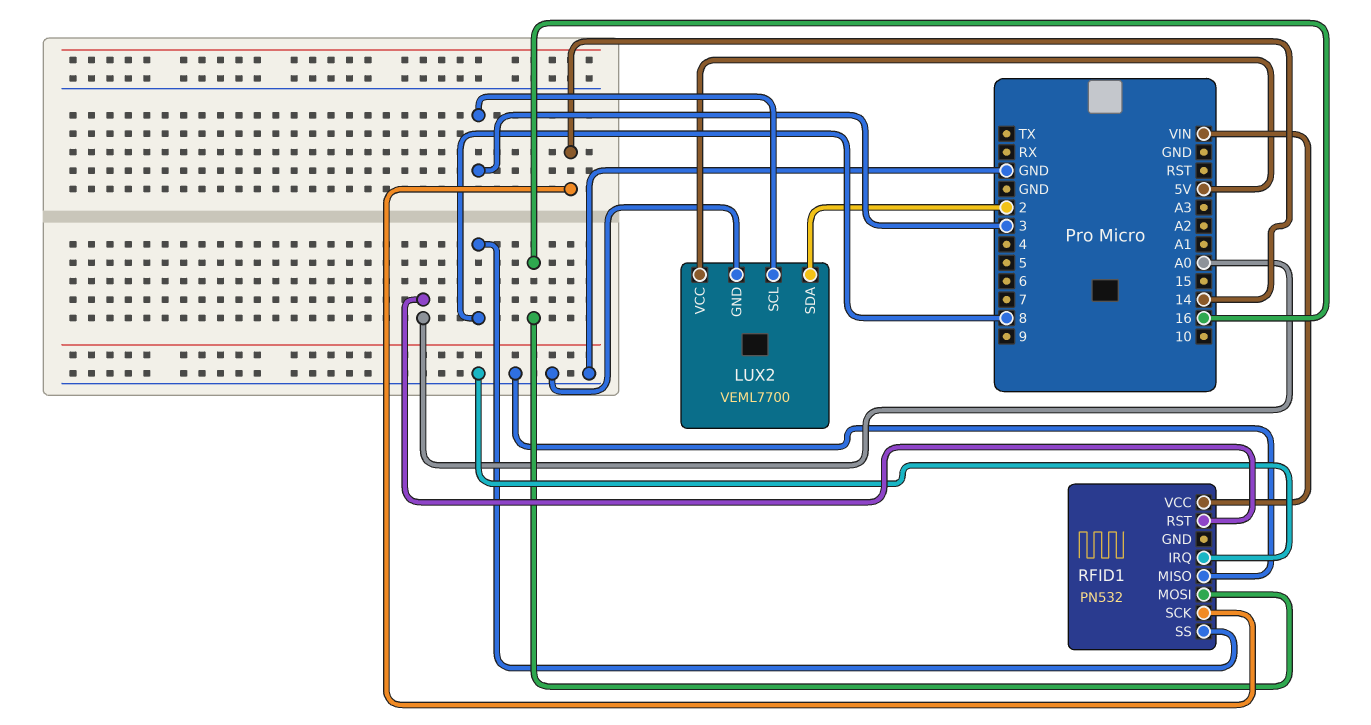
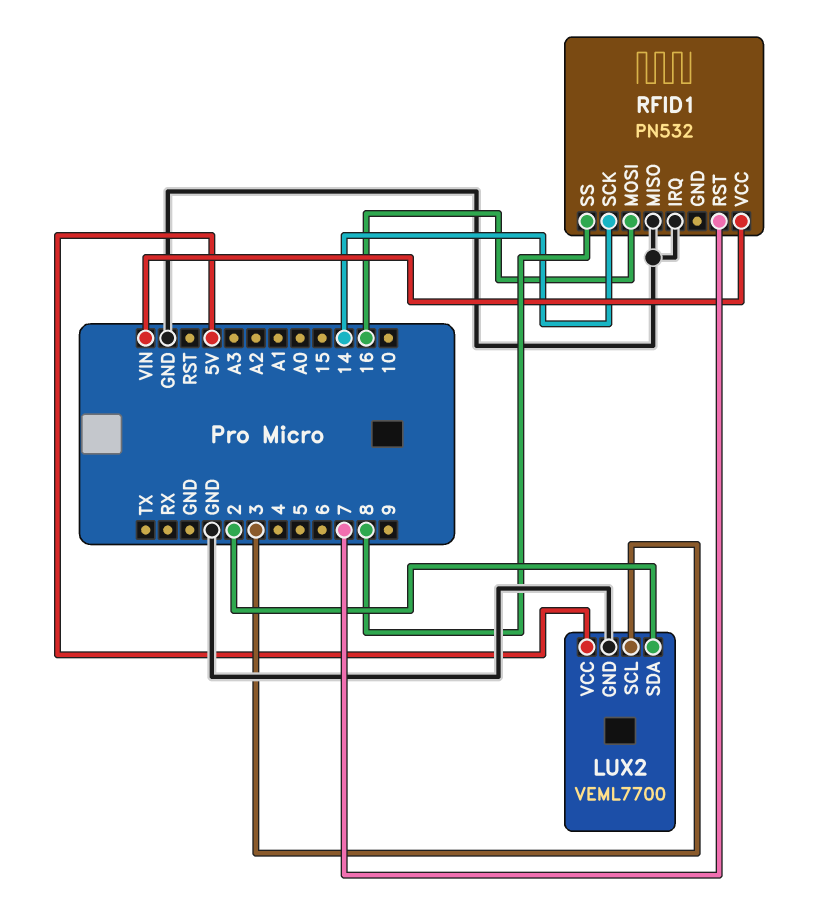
RFID1 pin RST: A0 -> 7

